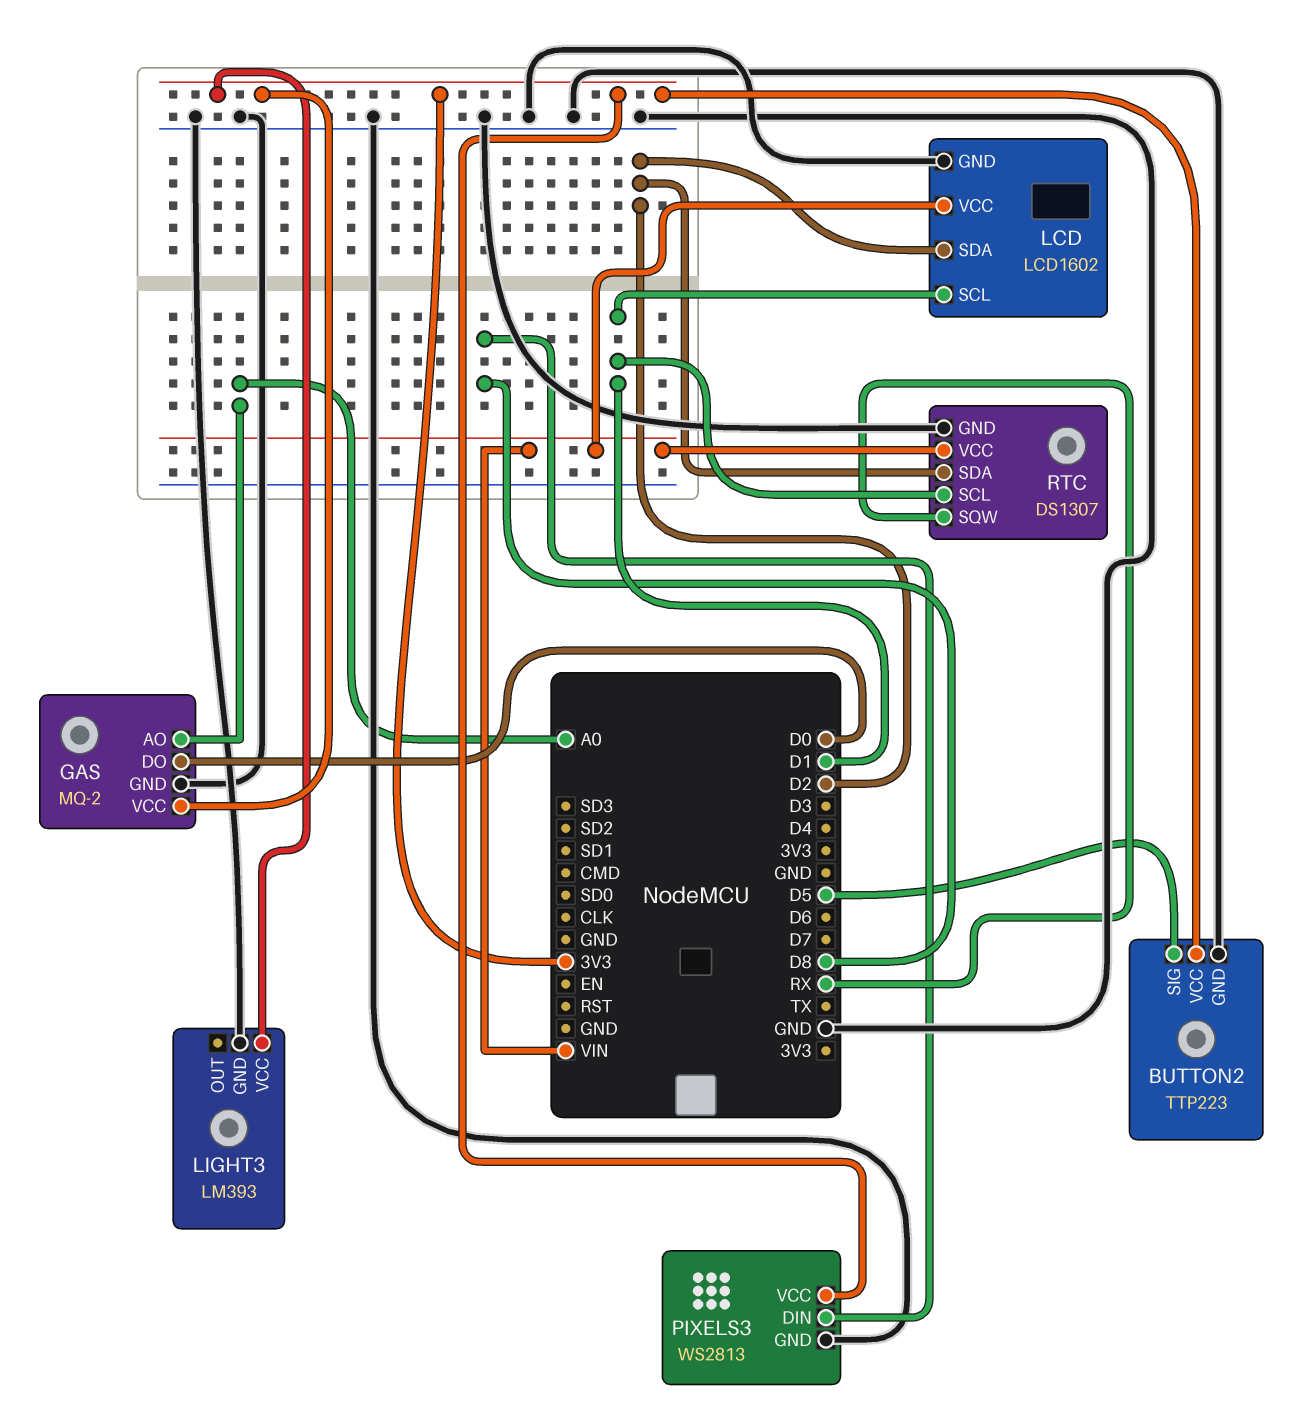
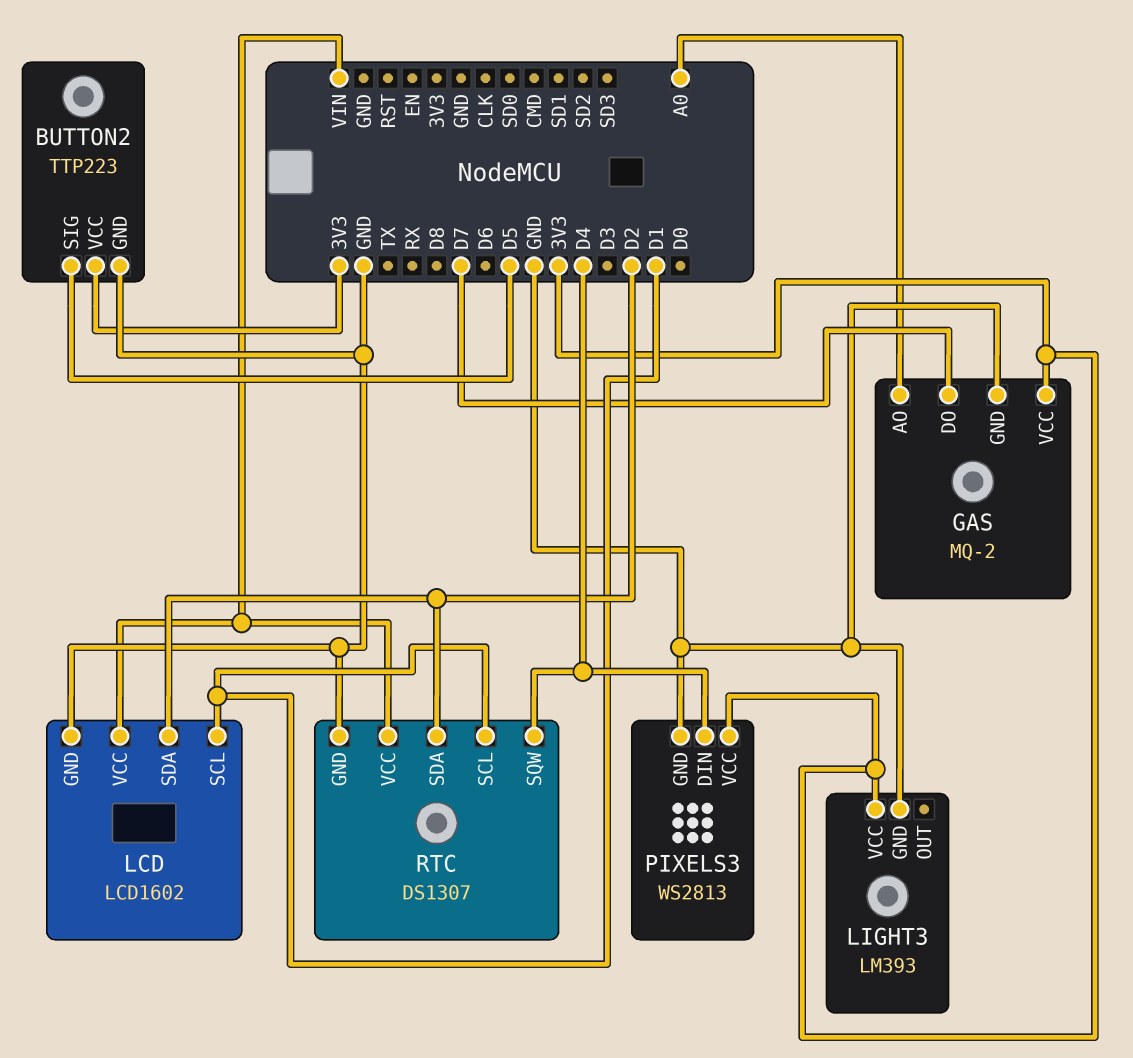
GAS pin DO: D0 -> D7
PIXELS3 pin DIN: D8 -> D4
RTC pin SQW: RX -> D4

